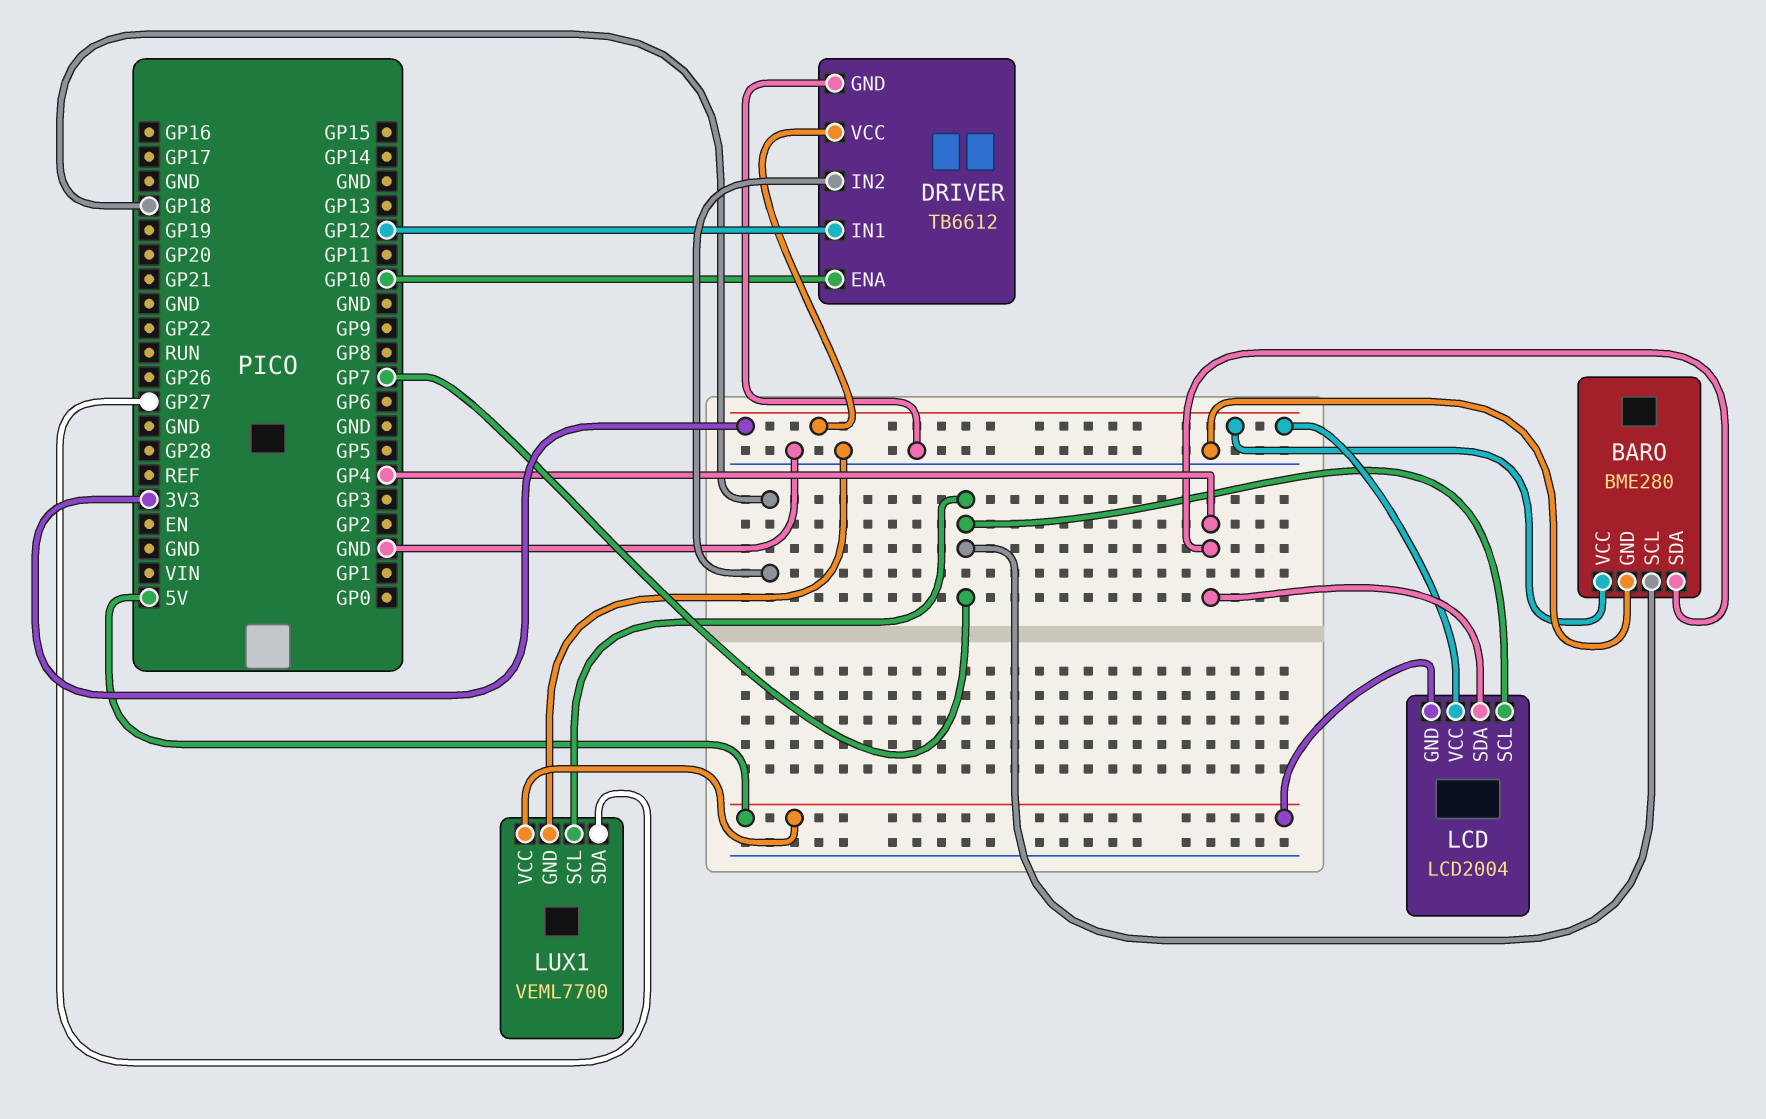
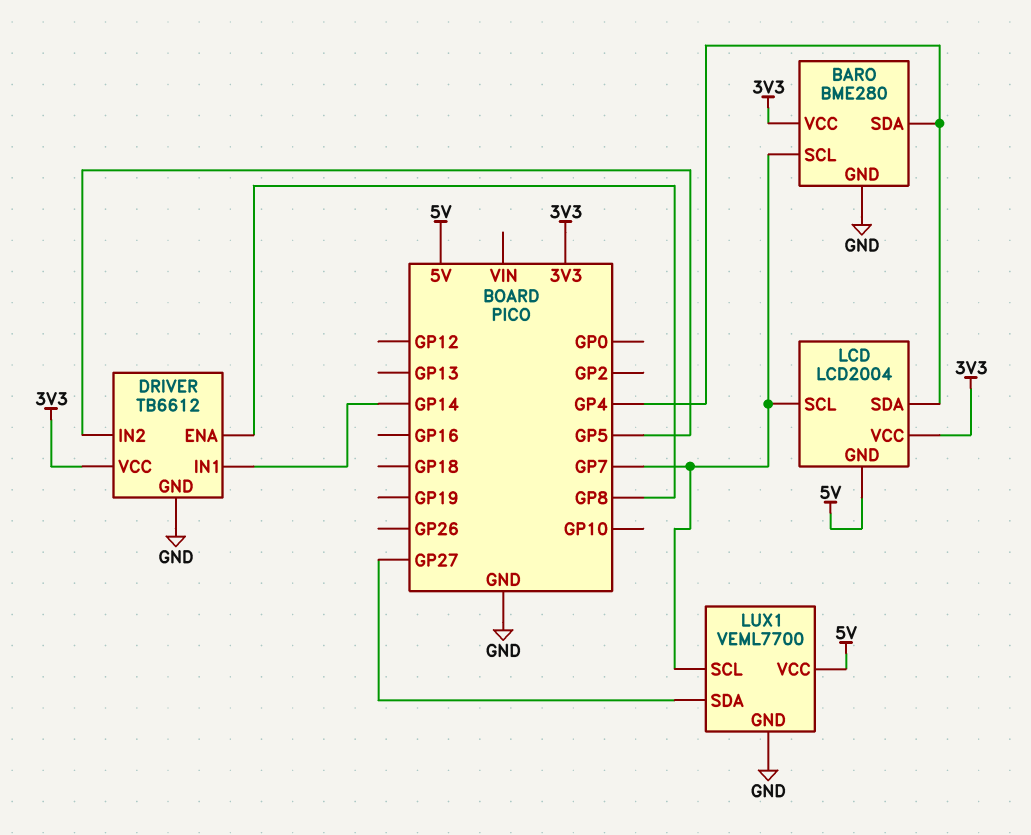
DRIVER pin ENA: GP10 -> GP8
DRIVER pin IN1: GP12 -> GP14
DRIVER pin IN2: GP18 -> GP5

